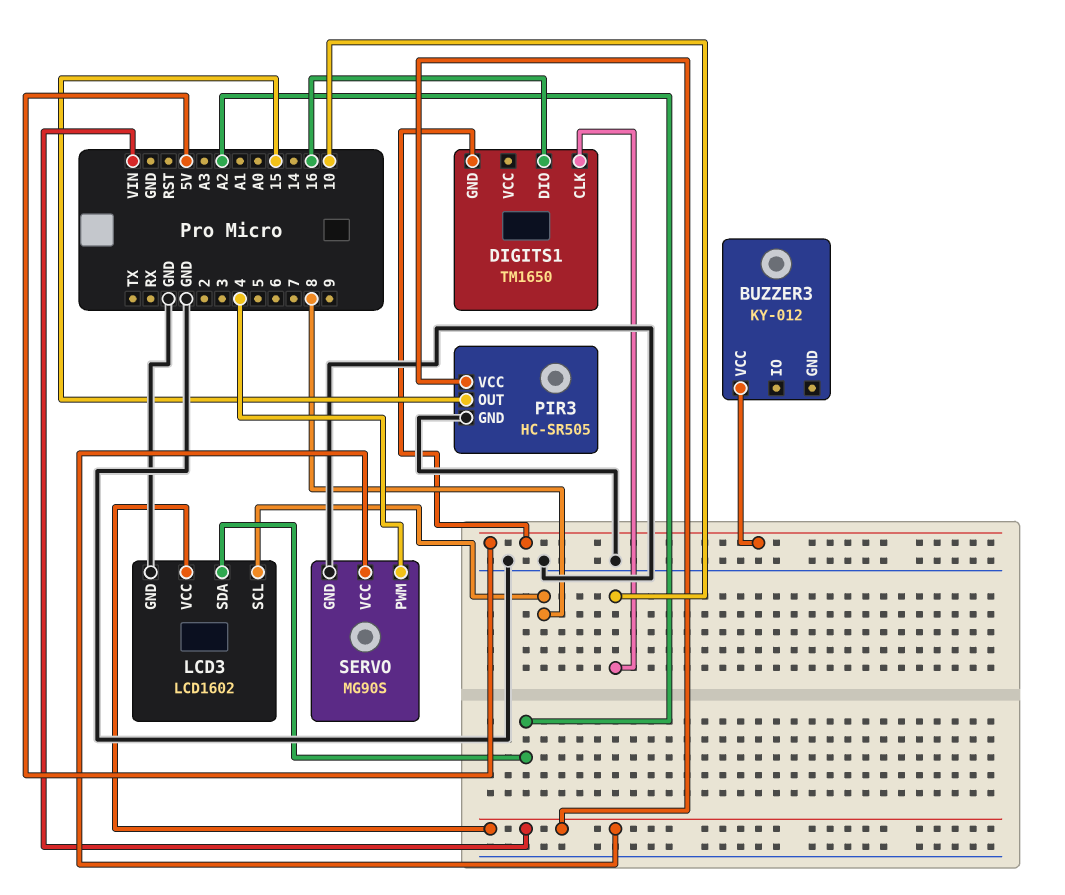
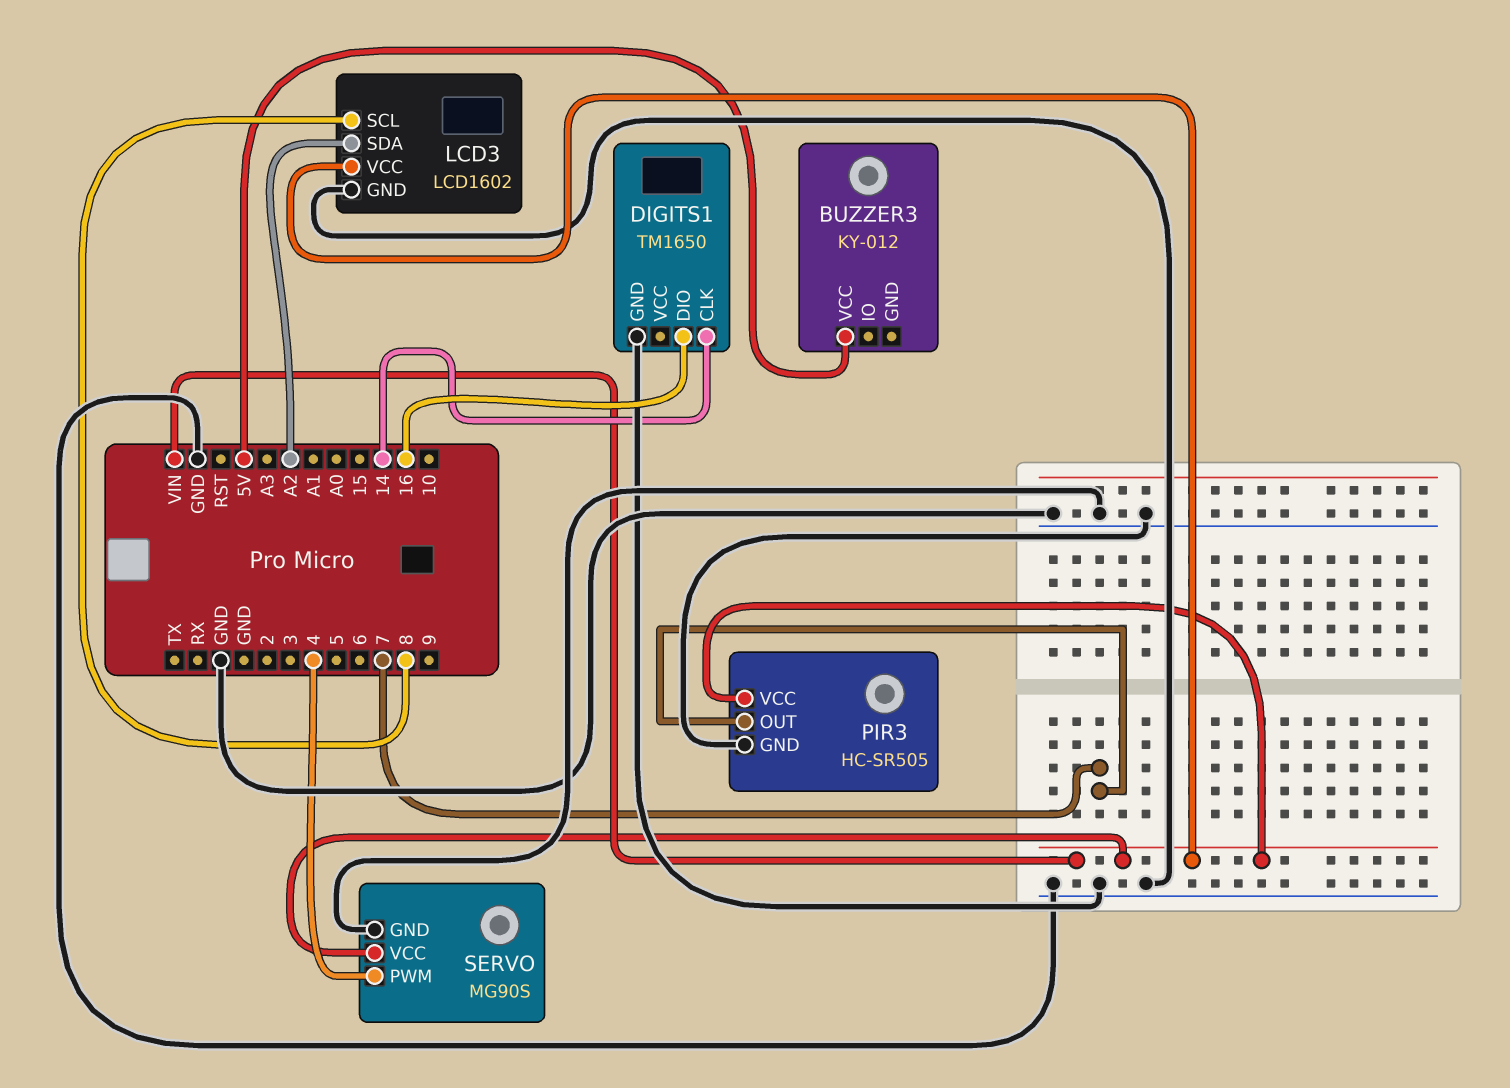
DIGITS1 pin CLK: 10 -> 14
DIGITS1 pin GND: 5V -> GND
PIR3 pin OUT: 15 -> 7

